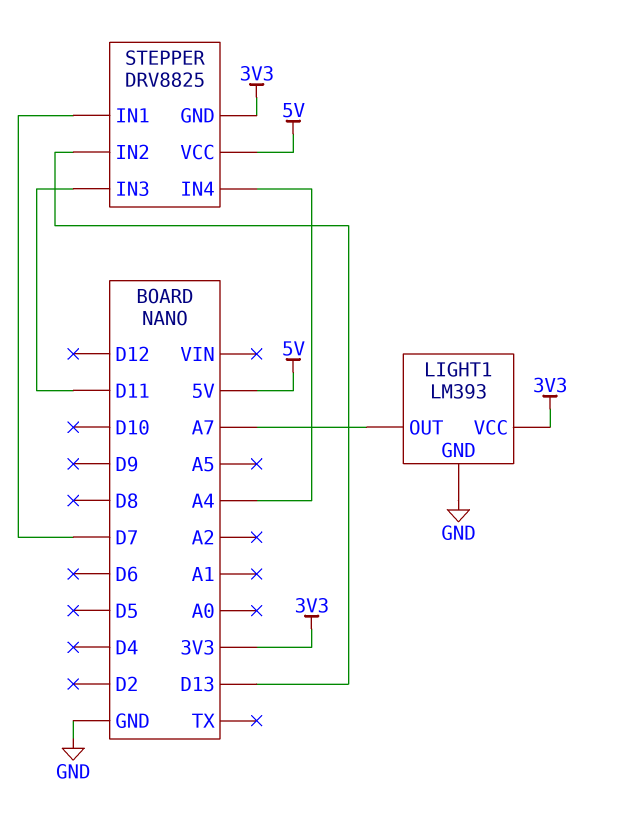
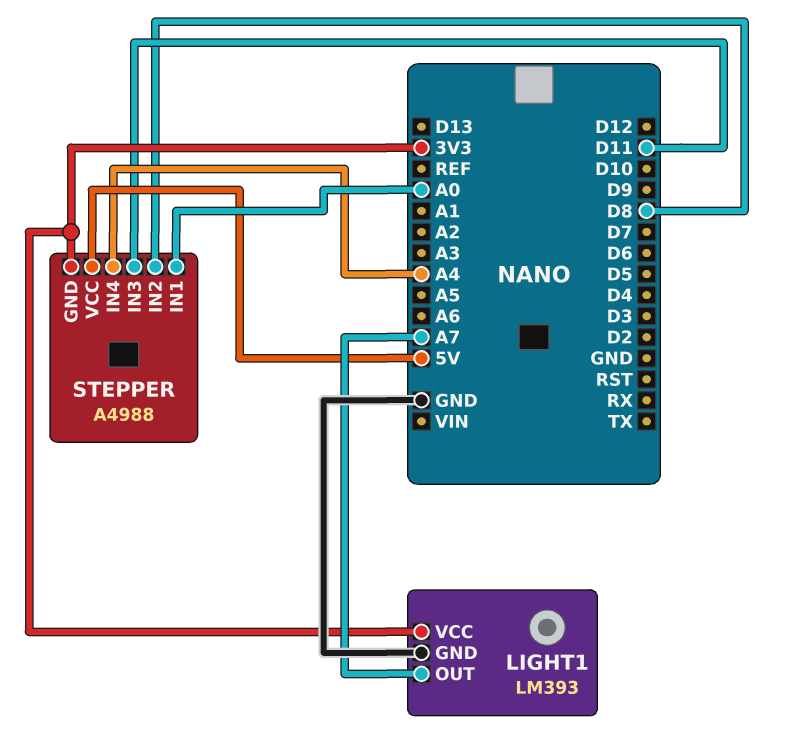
STEPPER: DRV8825 -> A4988
STEPPER pin IN1: D7 -> A0
STEPPER pin IN2: D13 -> D8

